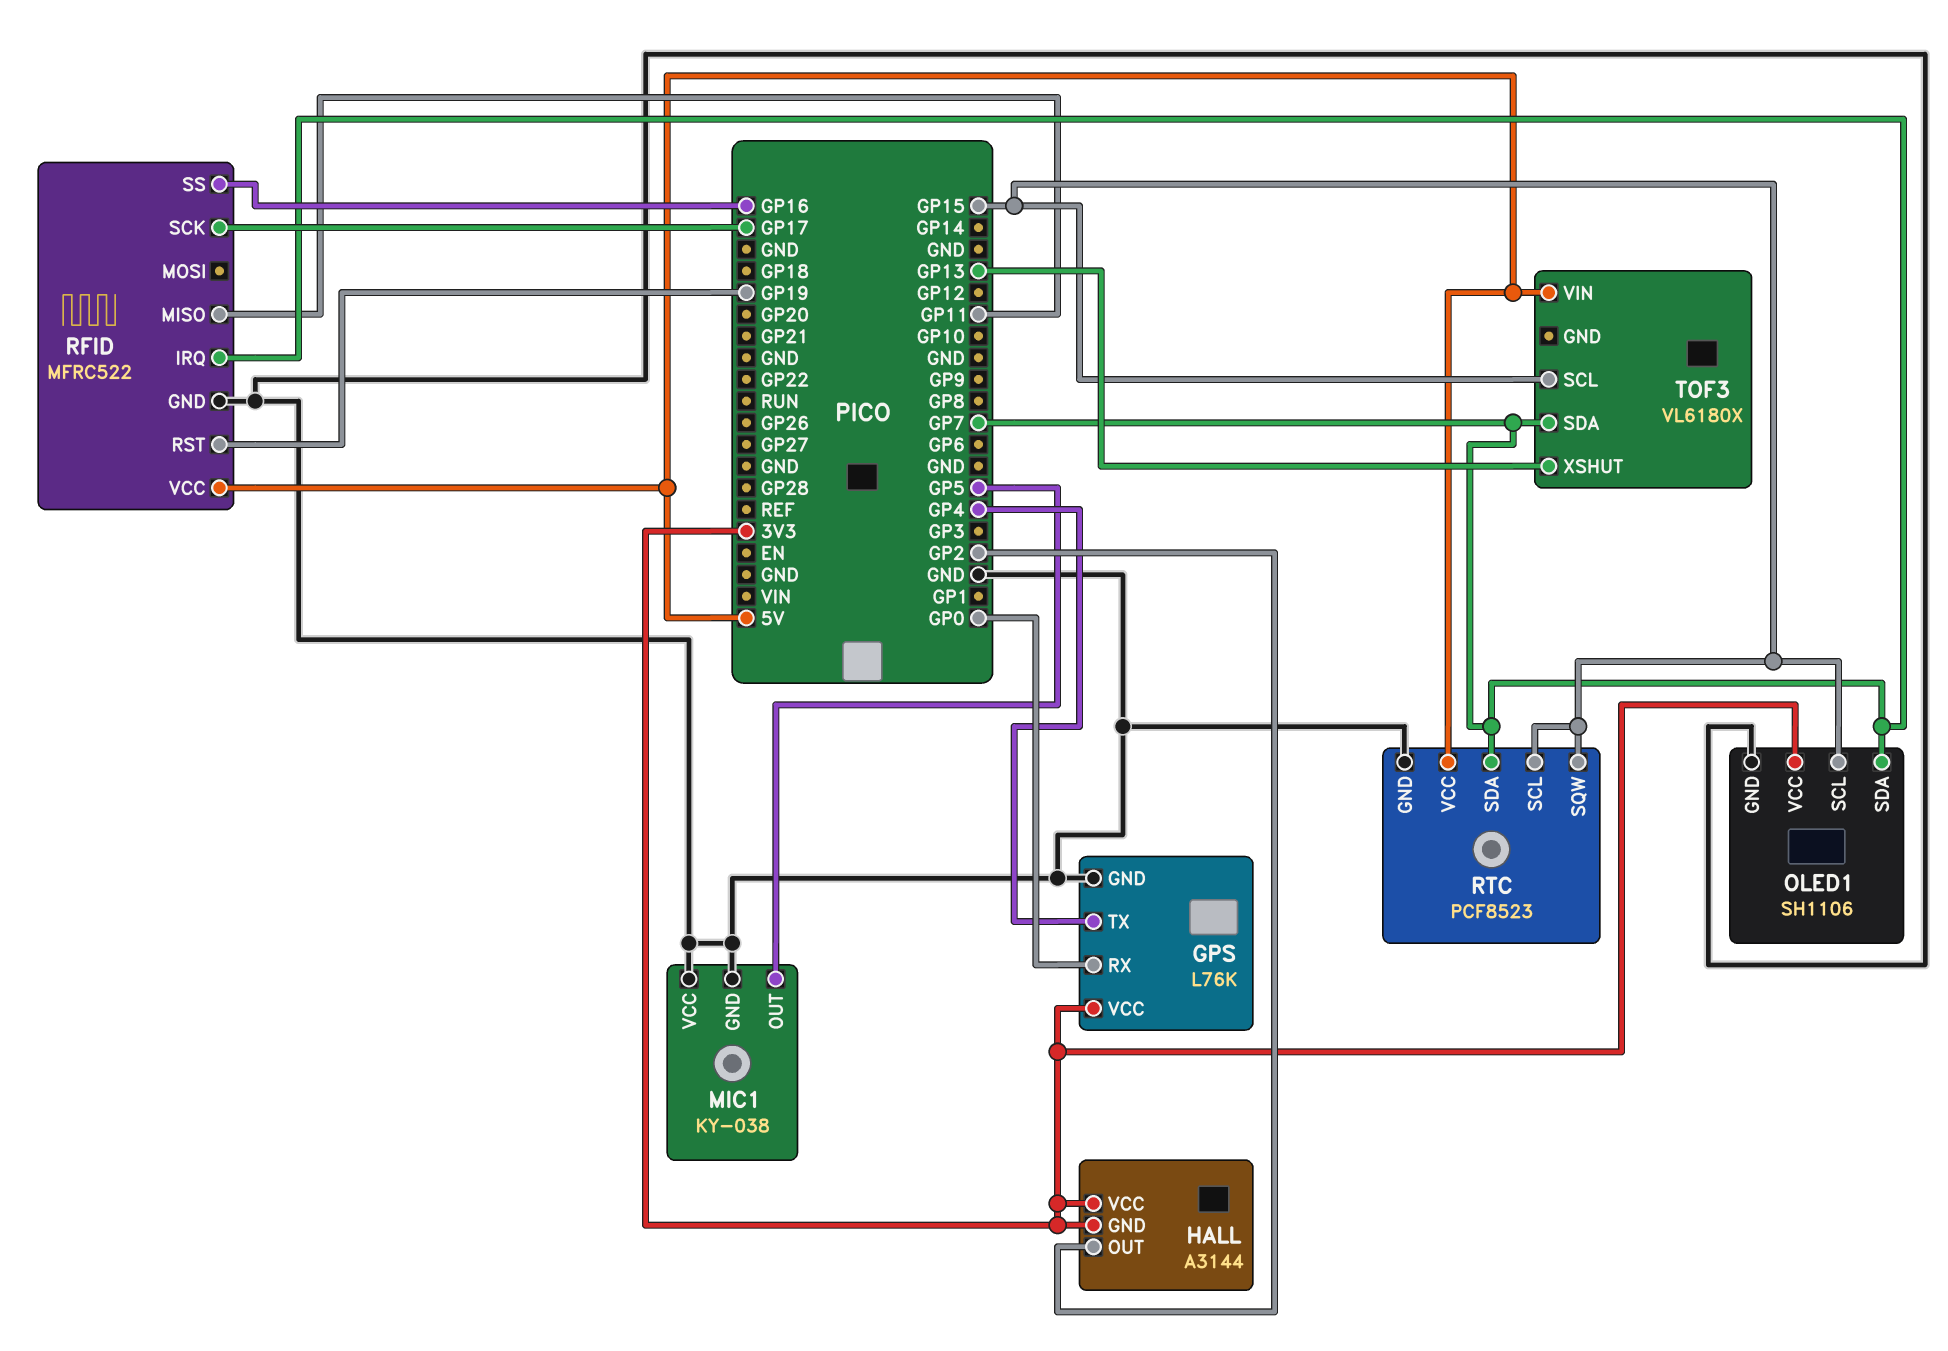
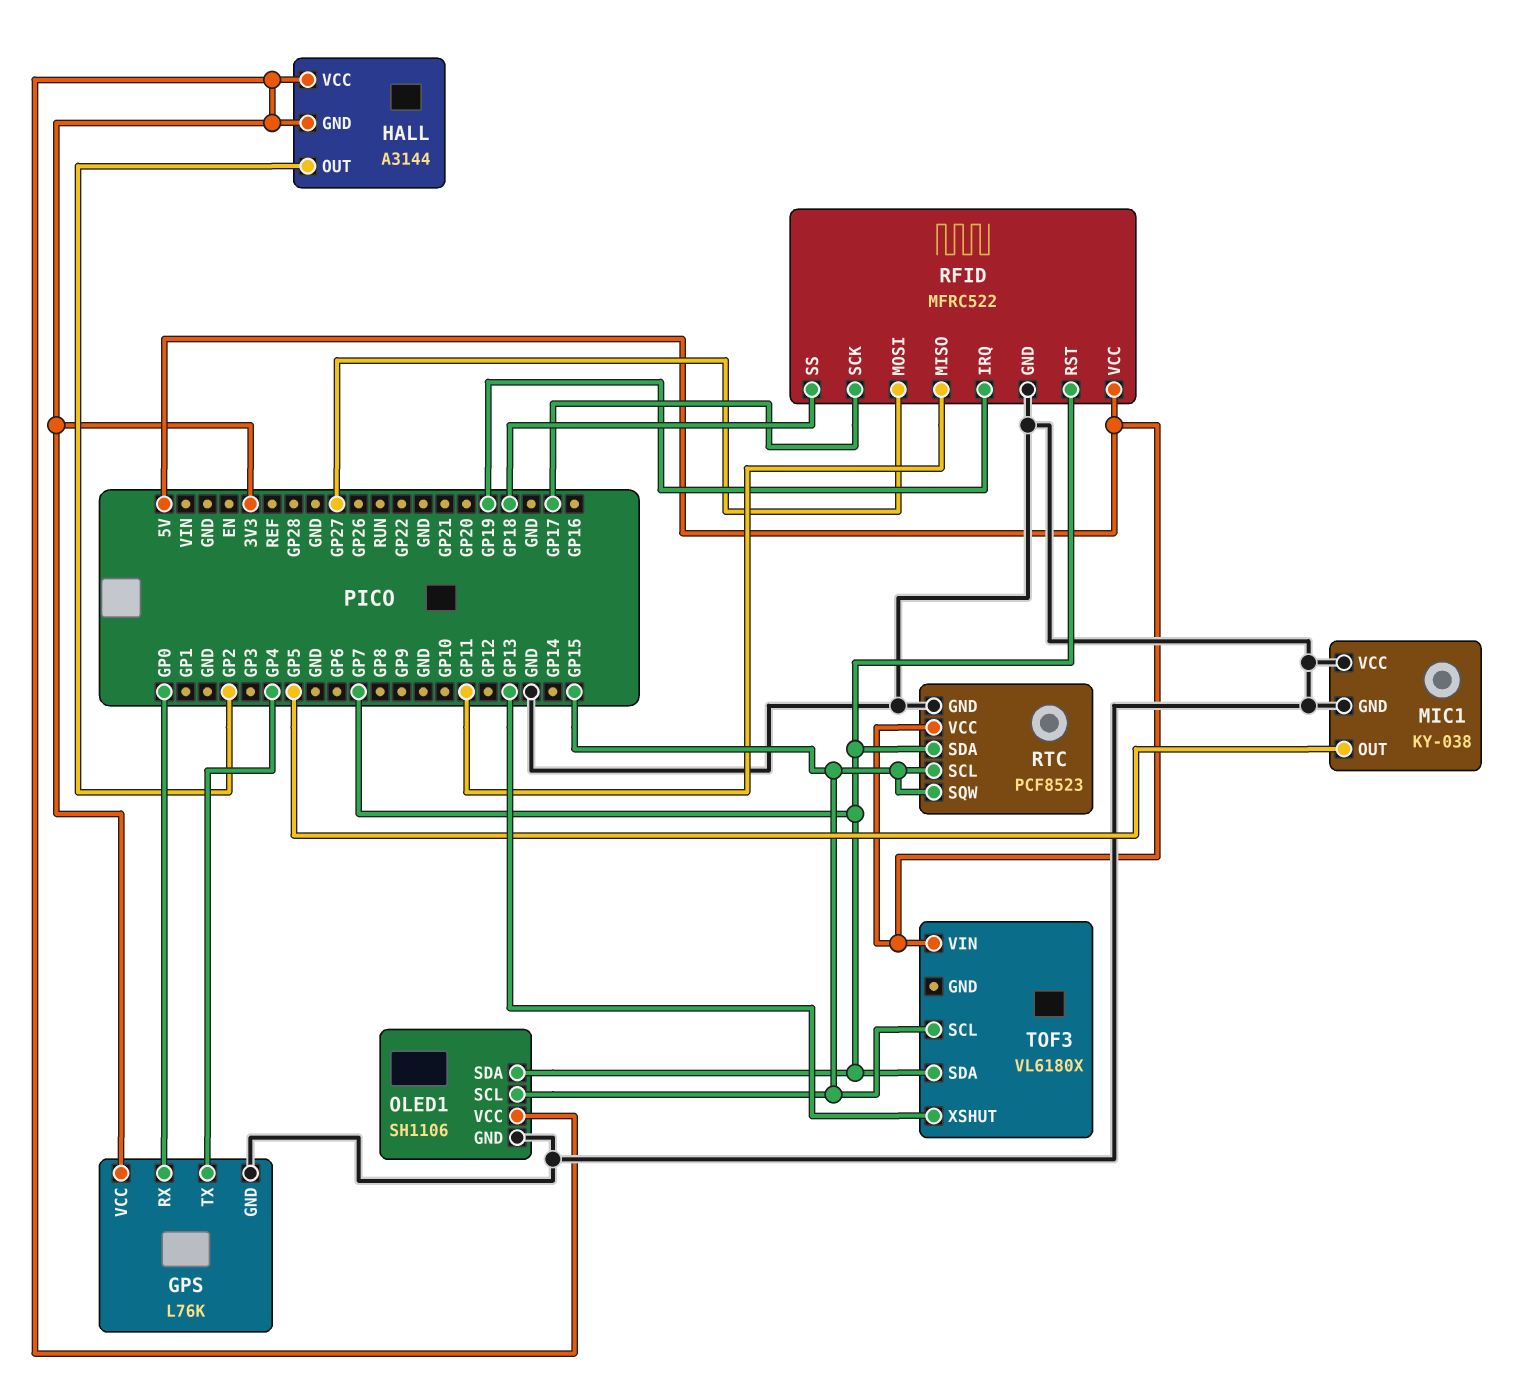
RFID pin IRQ: GP7 -> GP19
RFID pin MOSI: none -> GP27
RFID pin RST: GP19 -> GP7
RFID pin SS: GP16 -> GP18

